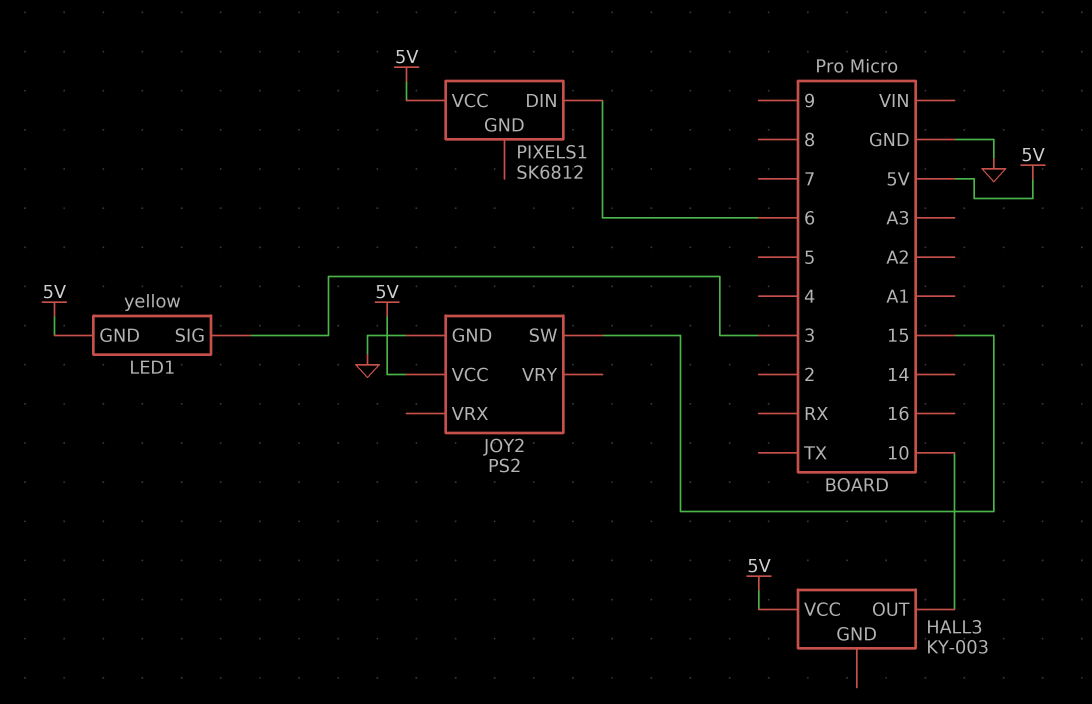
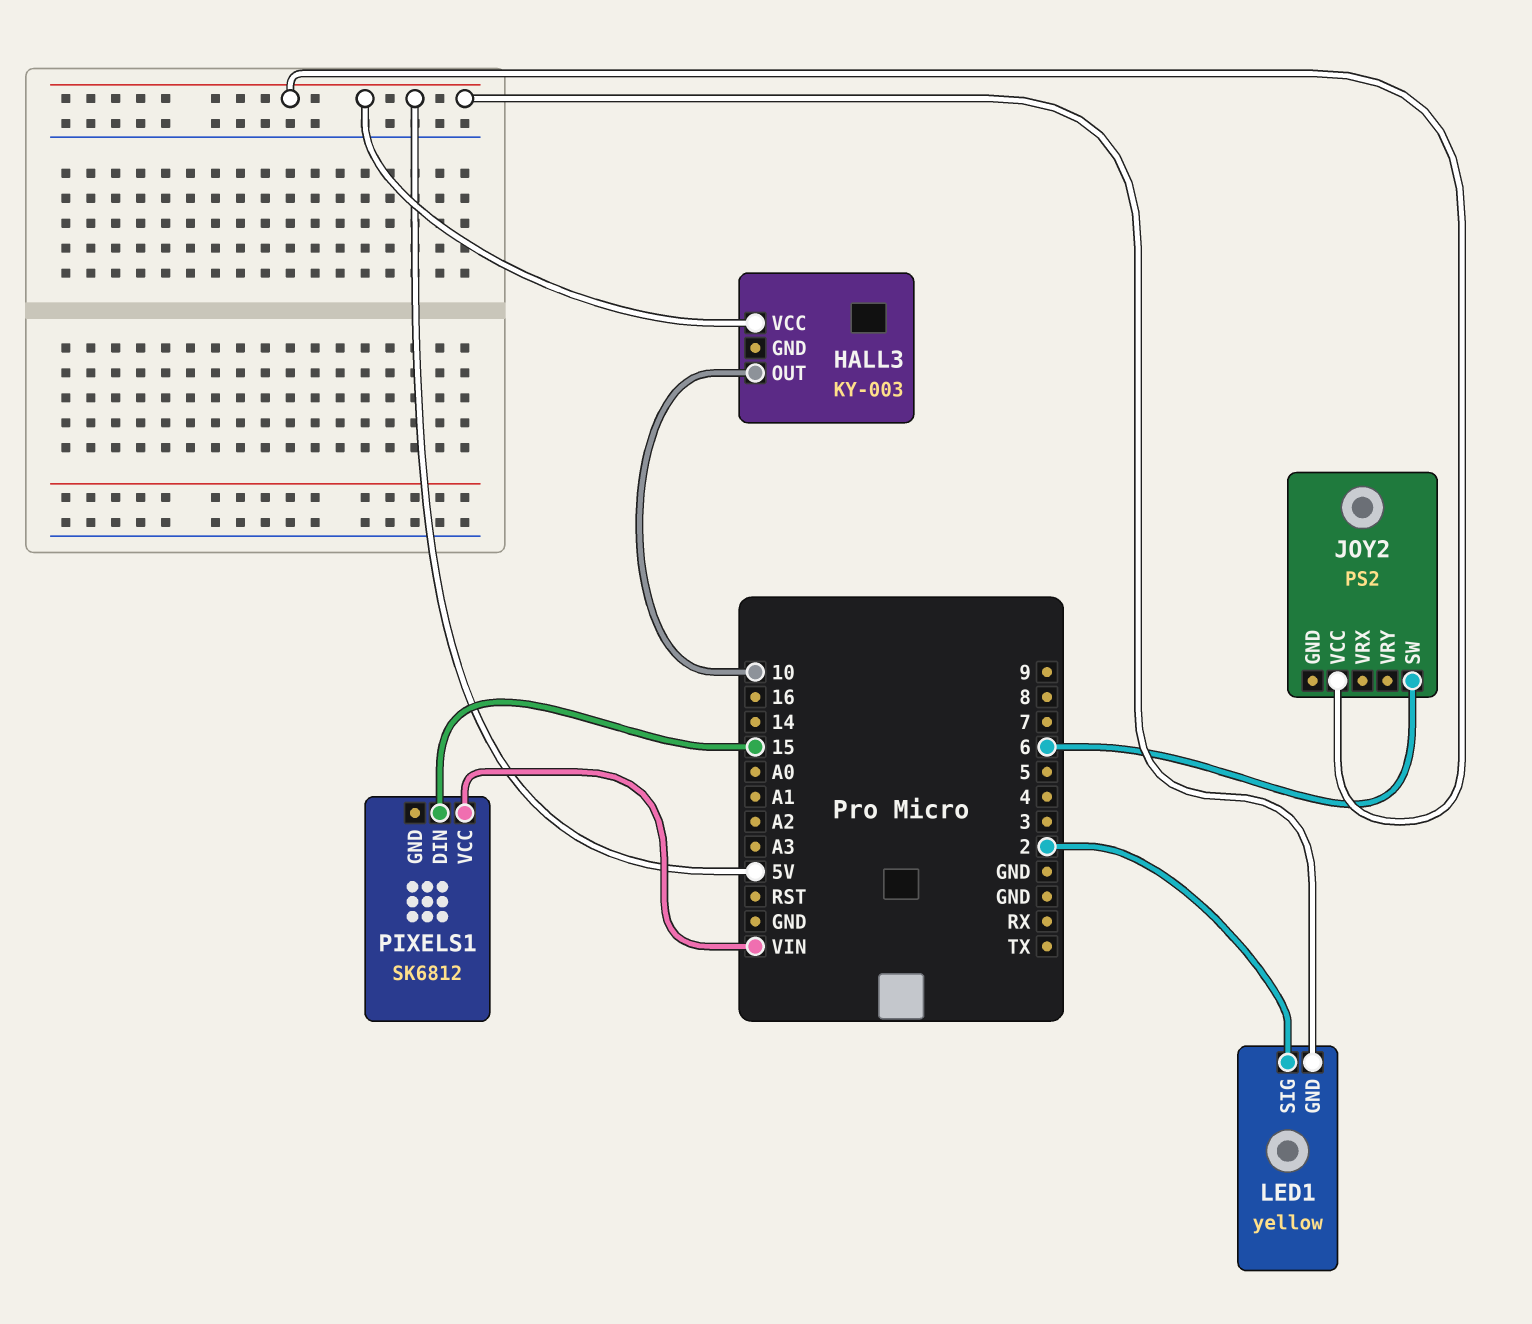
JOY2 pin GND: GND -> none
JOY2 pin SW: 15 -> 6
LED1 pin SIG: 3 -> 2
PIXELS1 pin DIN: 6 -> 15
PIXELS1 pin VCC: 5V -> VIN

